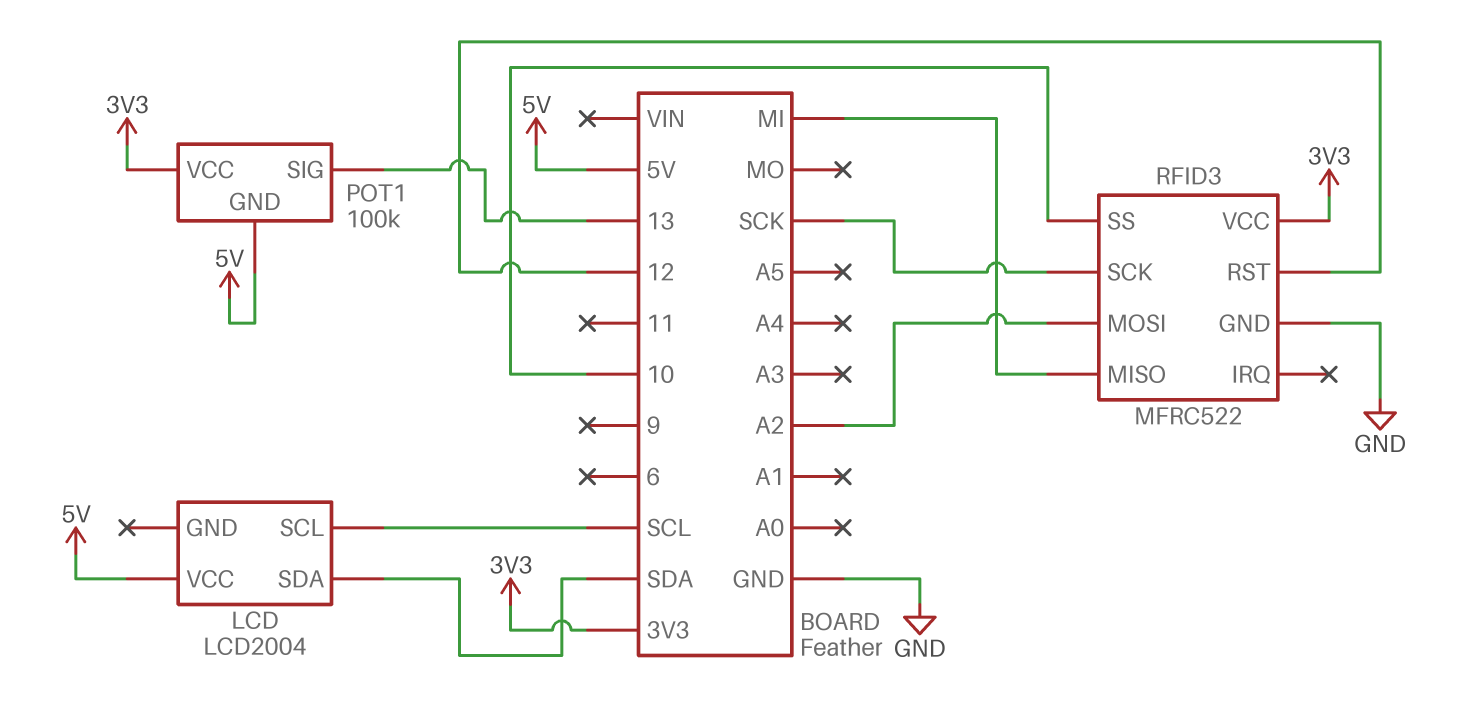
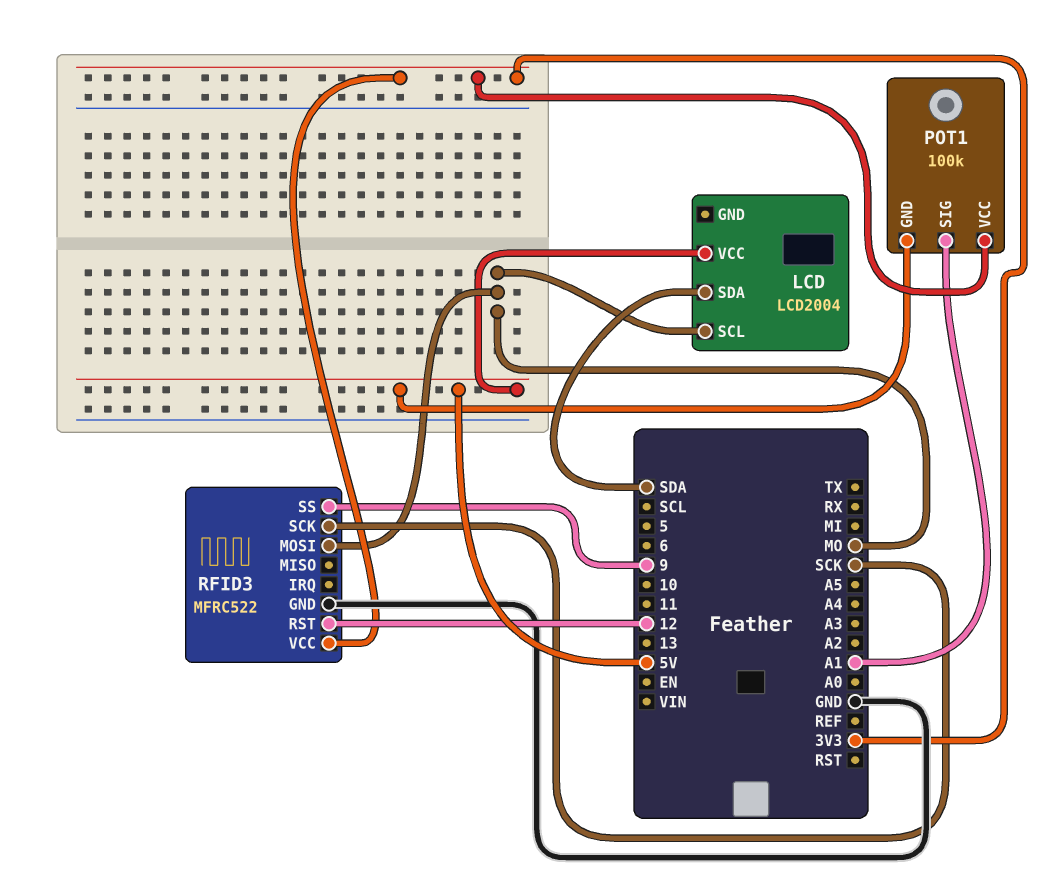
LCD pin SCL: SCL -> MO
POT1 pin SIG: 13 -> A1
RFID3 pin MISO: MI -> none
RFID3 pin MOSI: A2 -> MO
RFID3 pin SS: 10 -> 9

